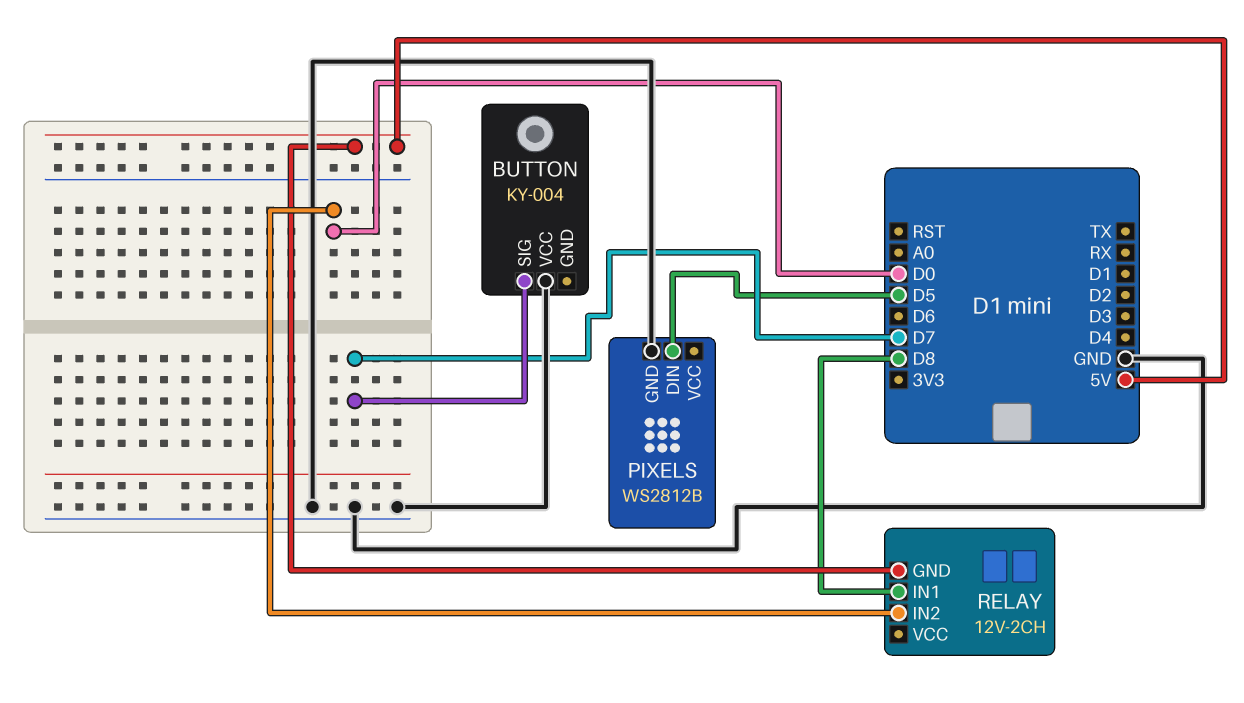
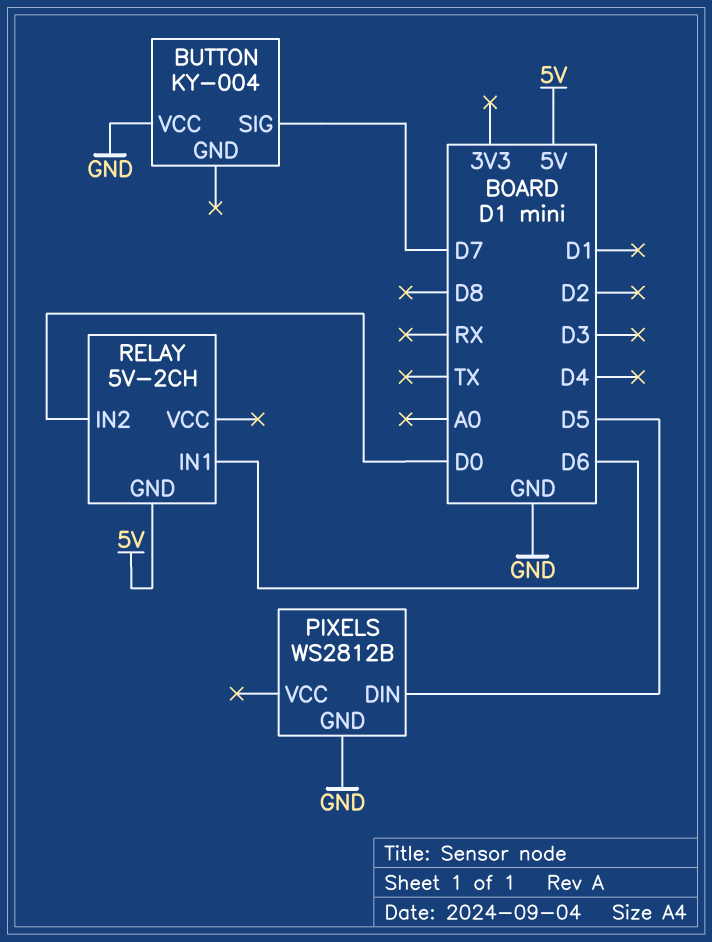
RELAY: 12V-2CH -> 5V-2CH
RELAY pin IN1: D8 -> D6

